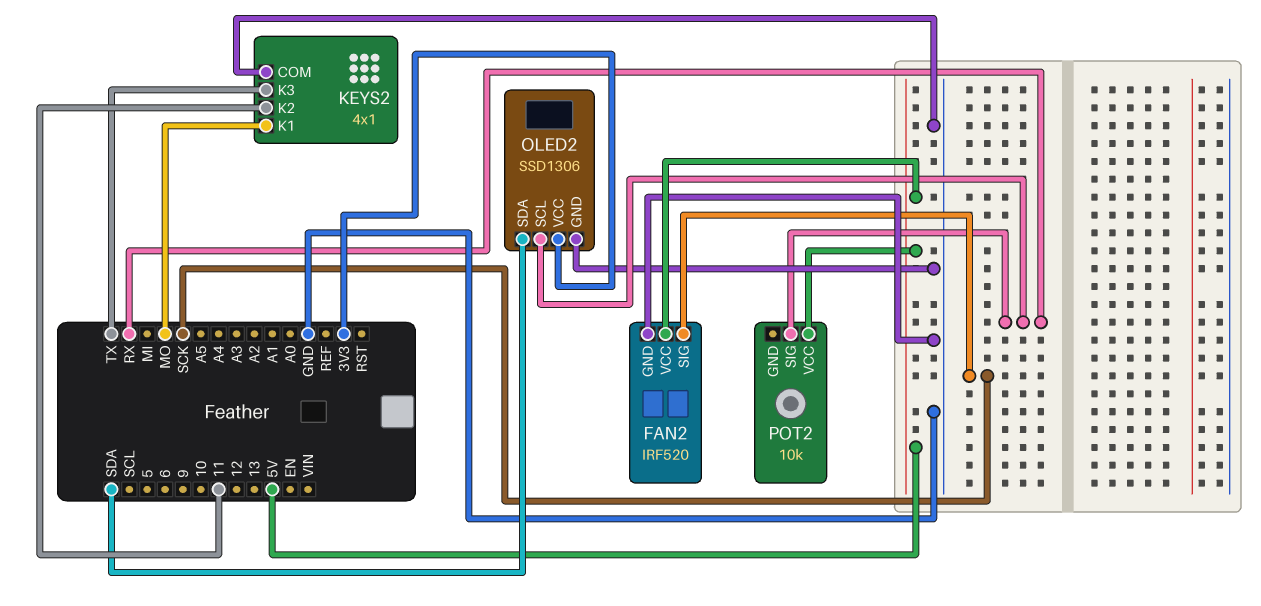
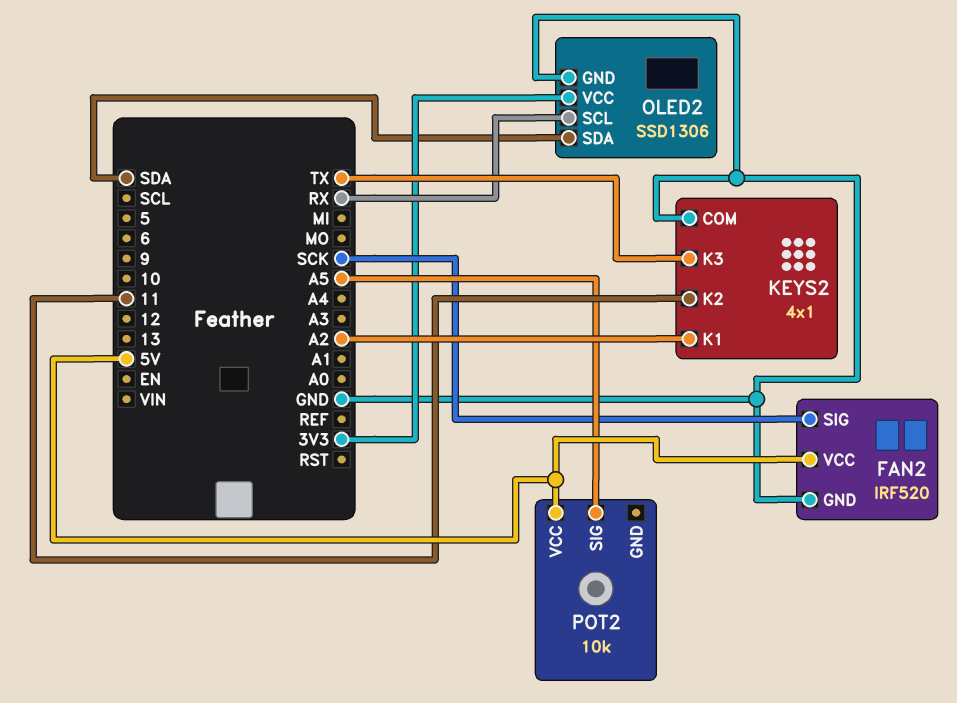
KEYS2 pin K1: MO -> A2
POT2 pin SIG: RX -> A5

